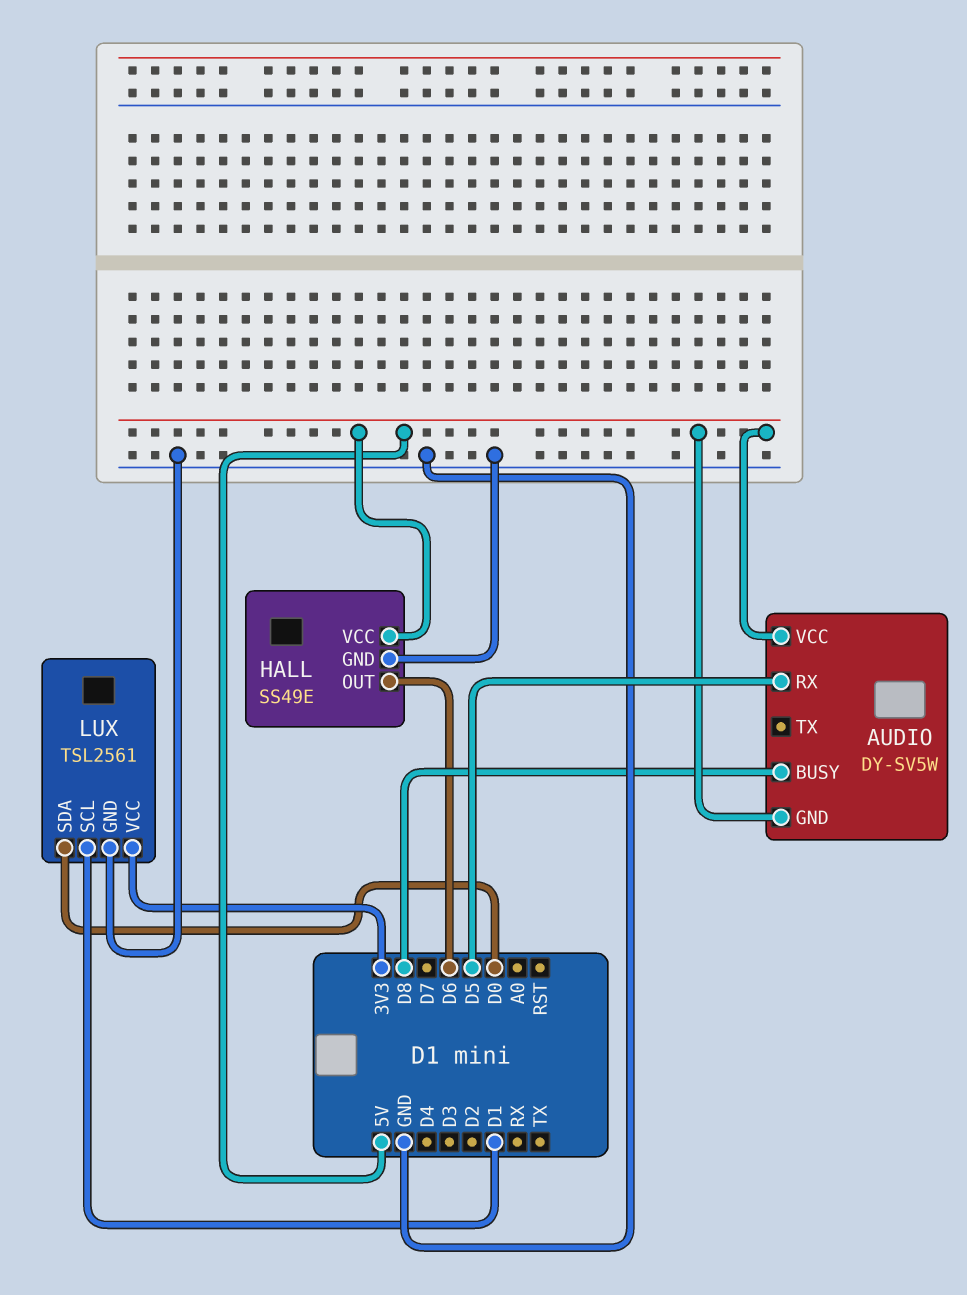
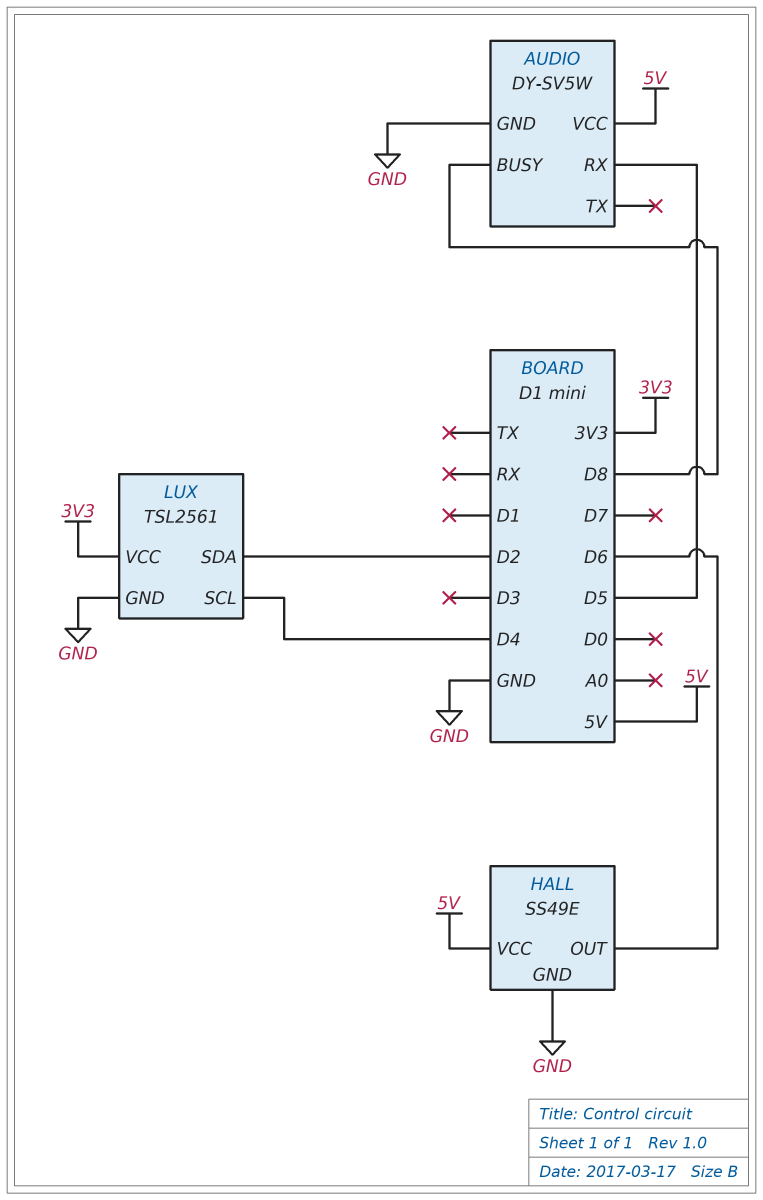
AUDIO pin GND: 5V -> GND
LUX pin SCL: D1 -> D4
LUX pin SDA: D0 -> D2

